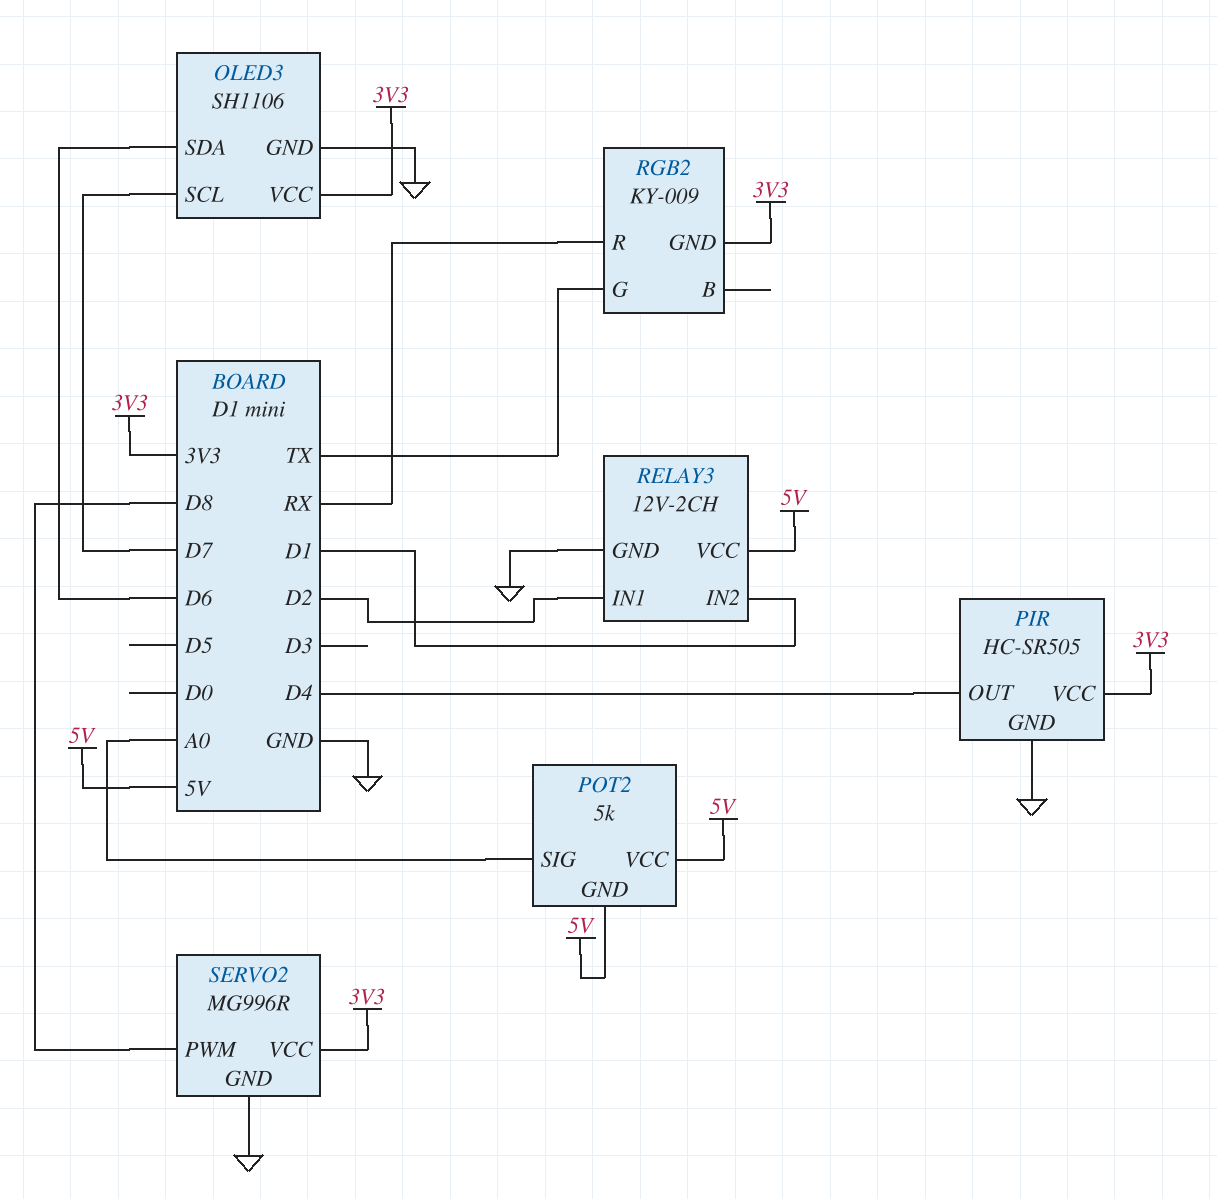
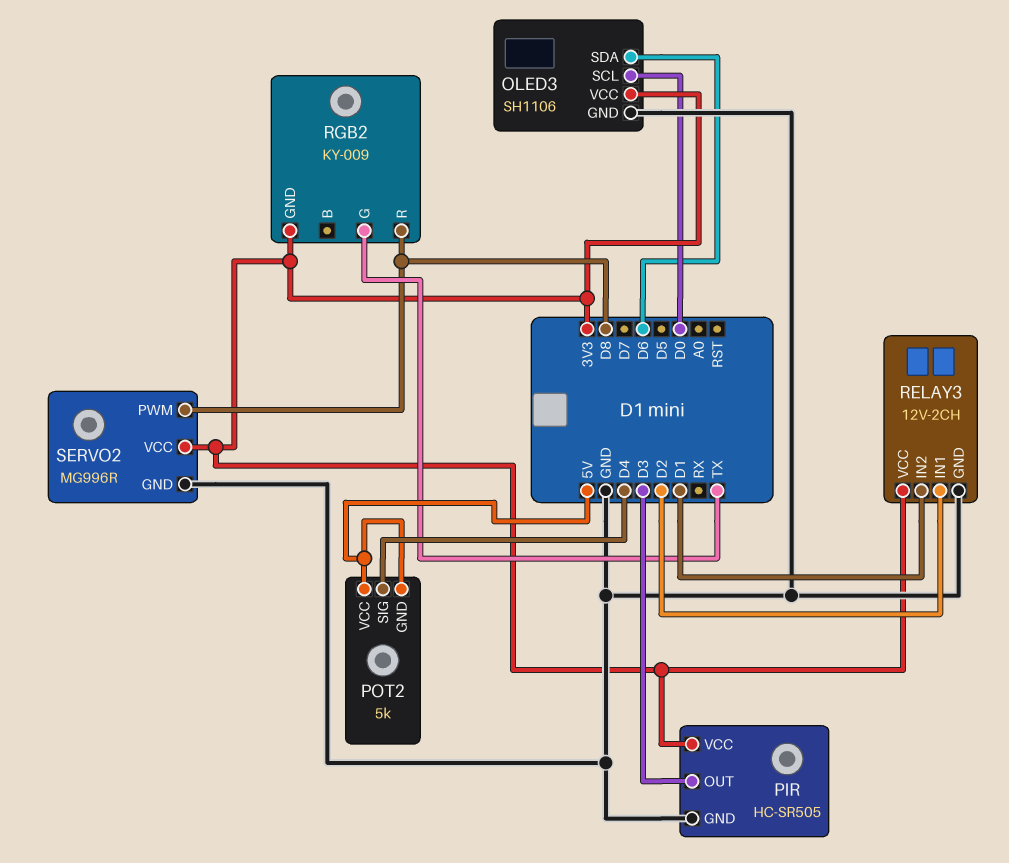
OLED3 pin SCL: D7 -> D0
PIR pin OUT: D4 -> D3
POT2 pin SIG: A0 -> D4
RELAY3 pin VCC: 5V -> 3V3
RGB2 pin R: RX -> D8

